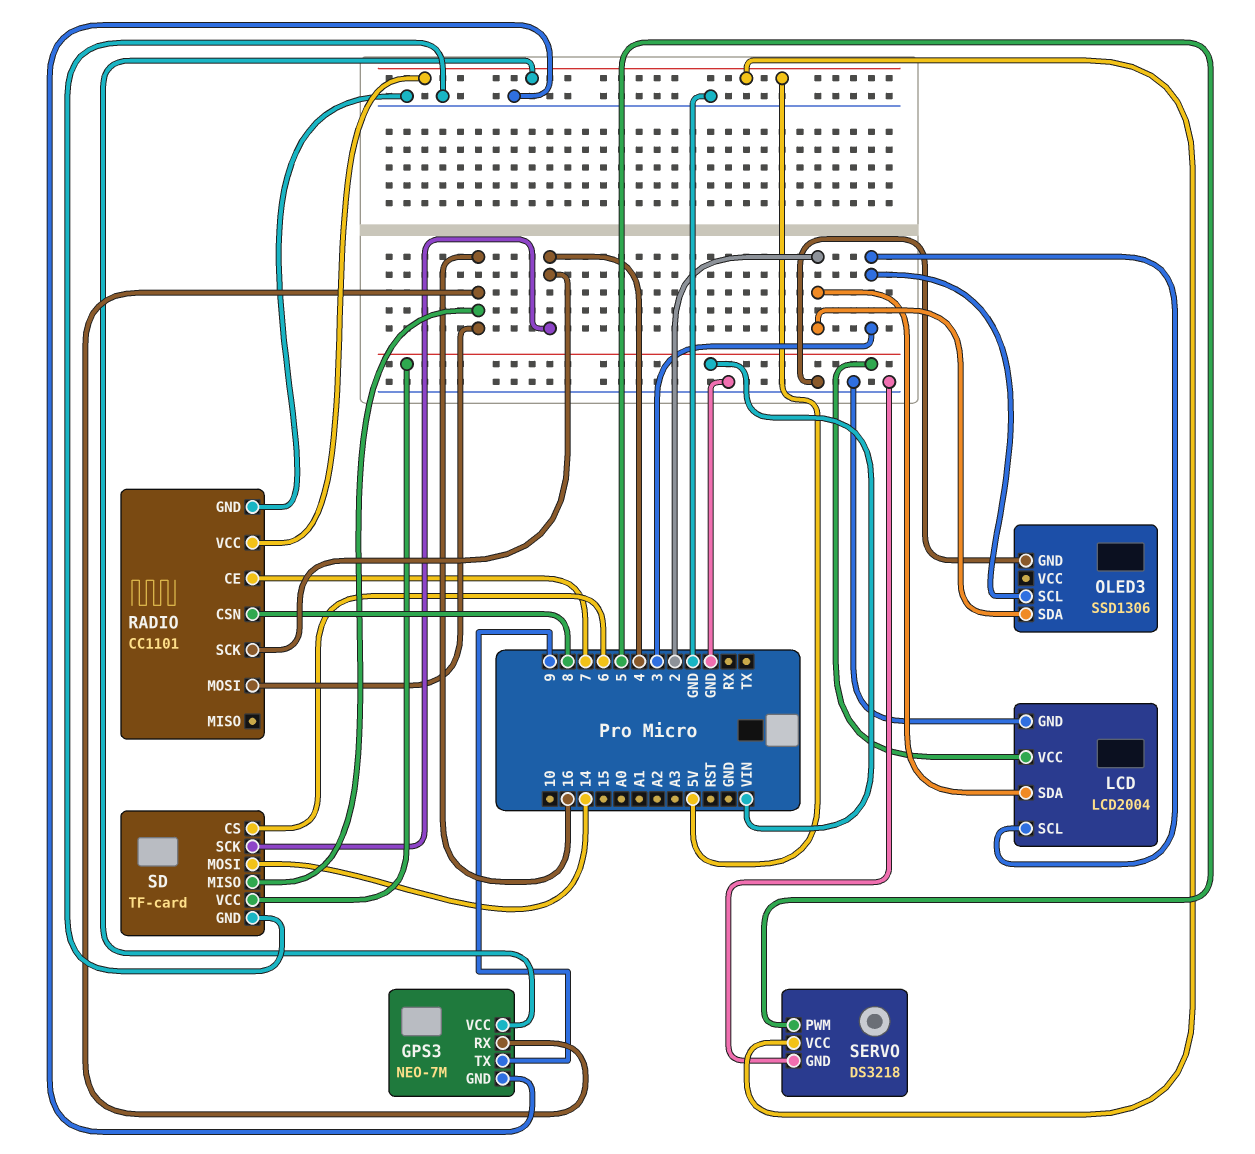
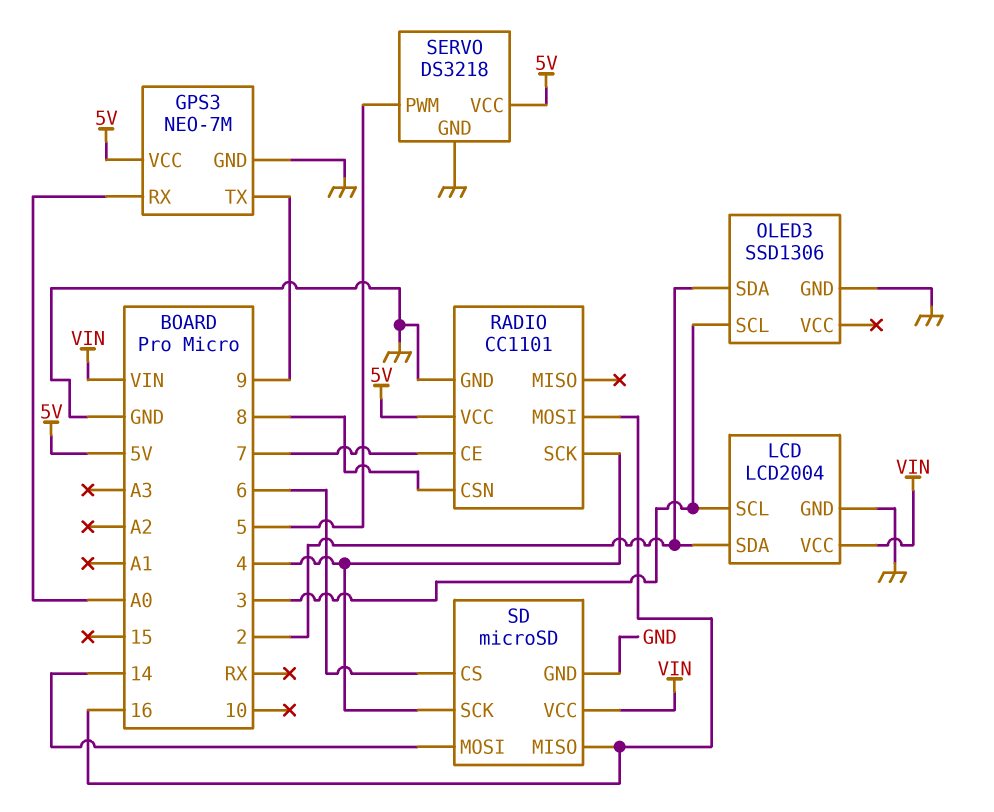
GPS3 pin RX: 16 -> A0
SD: TF-card -> microSD

